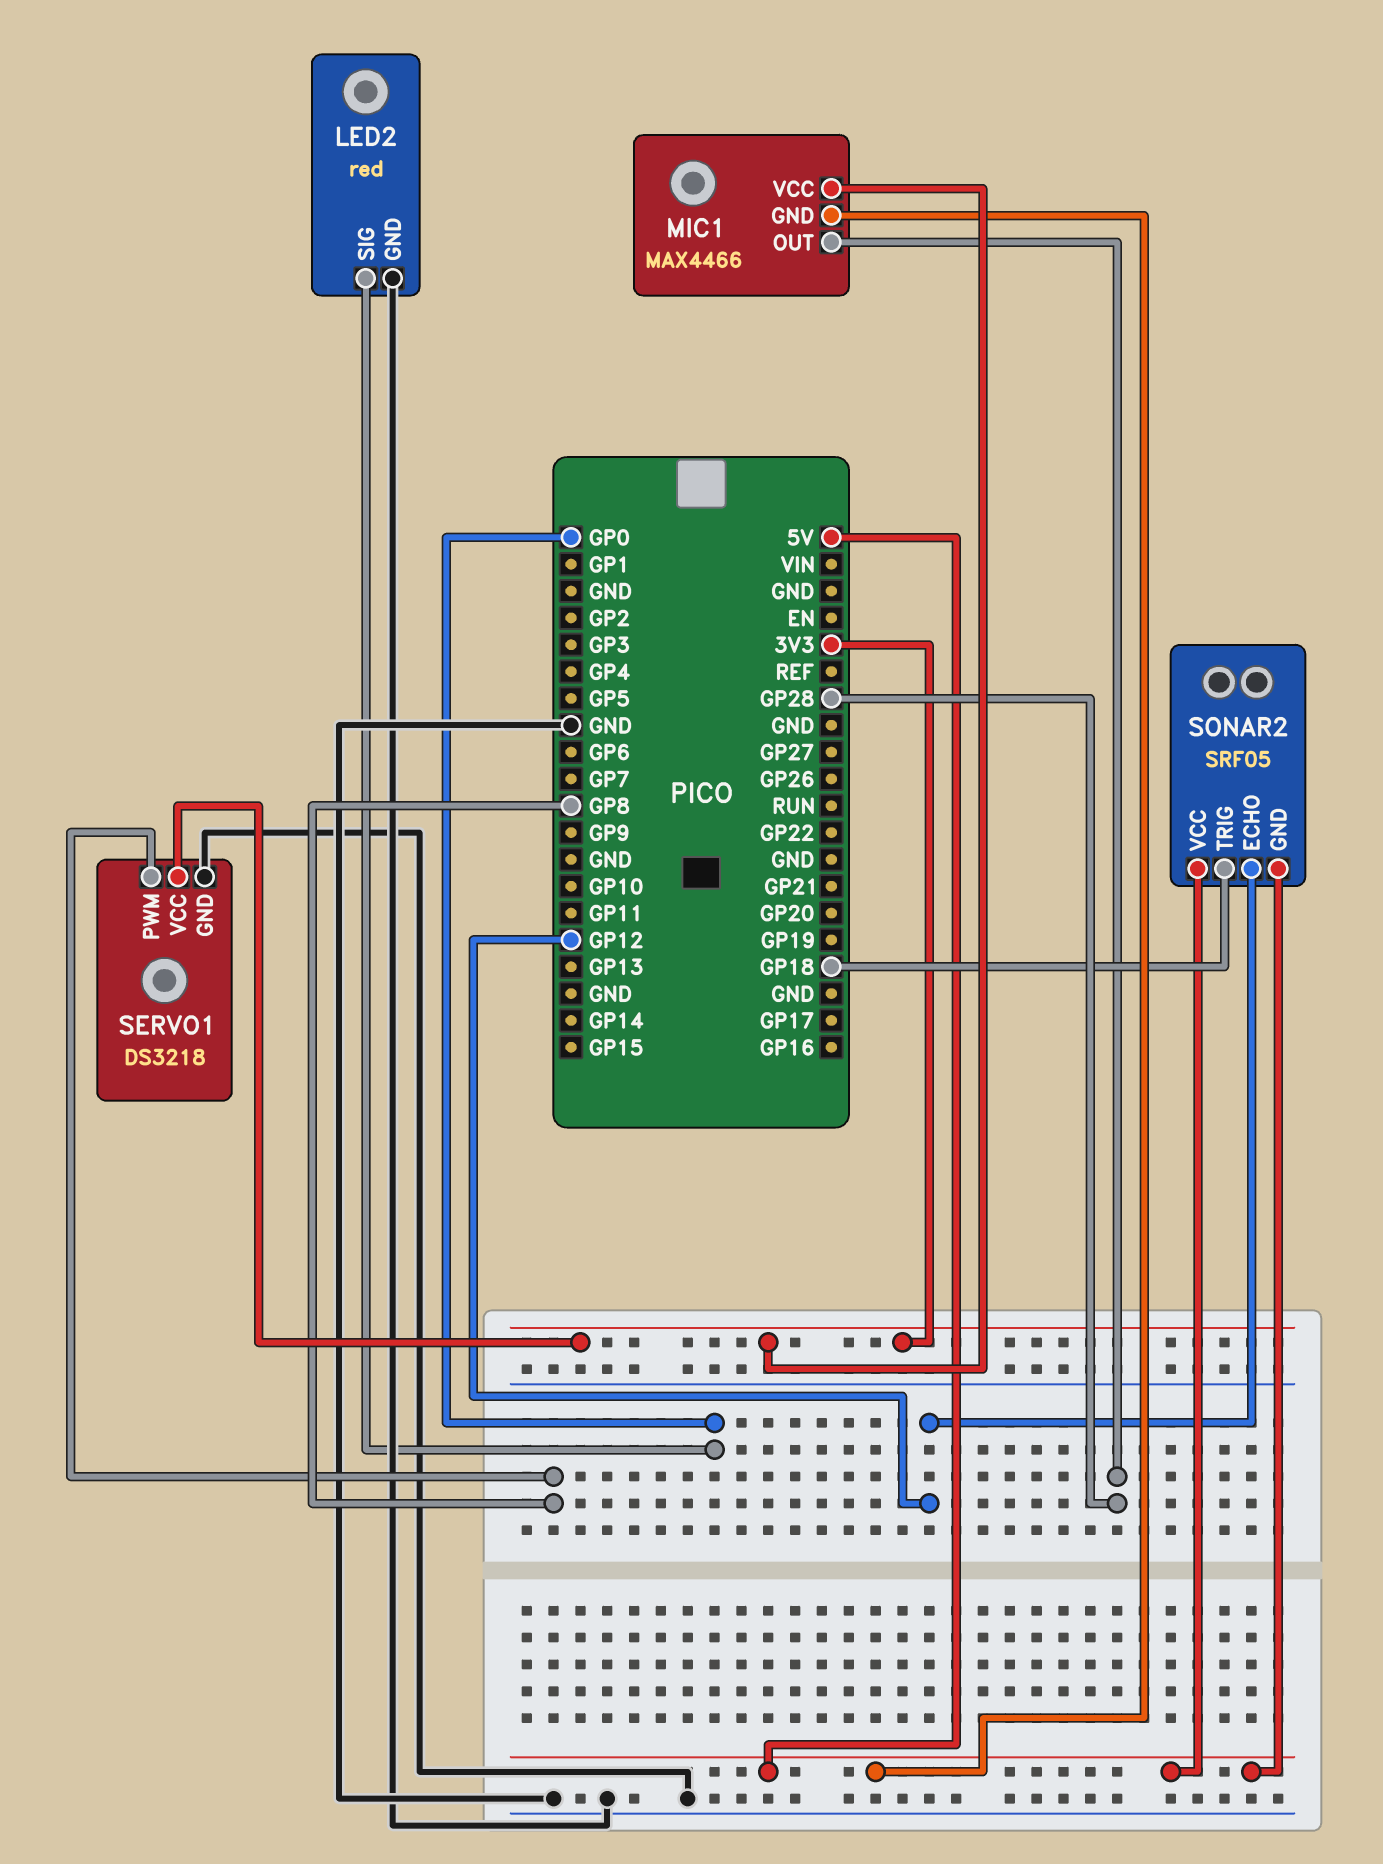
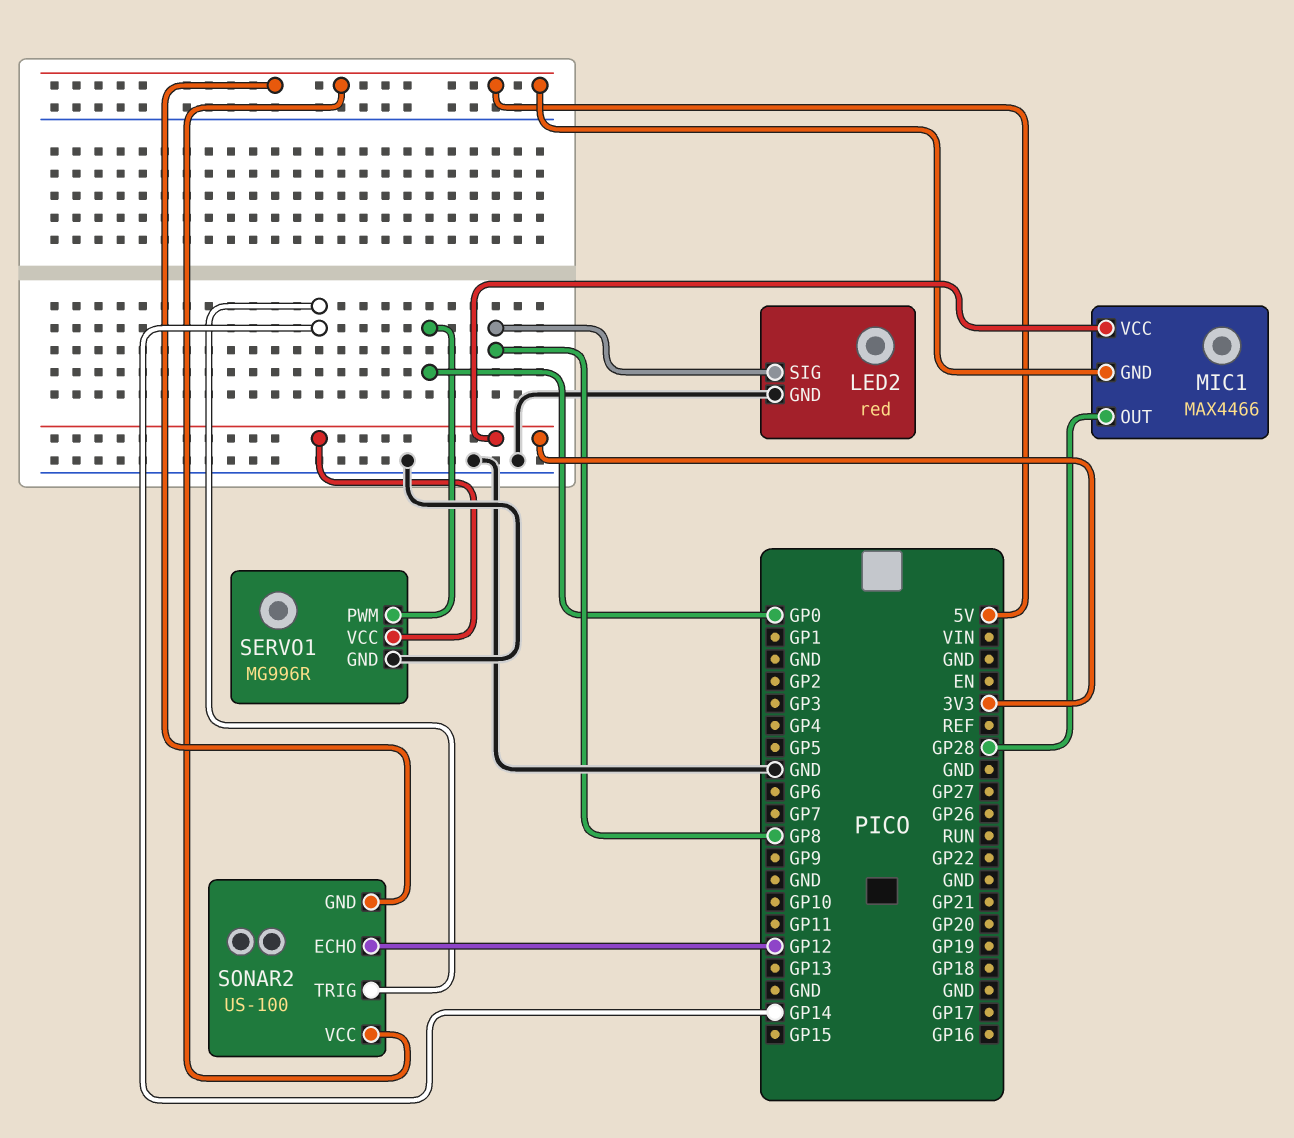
LED2 pin SIG: GP0 -> GP8
SERVO1: DS3218 -> MG996R
SERVO1 pin PWM: GP8 -> GP0
SONAR2: SRF05 -> US-100
SONAR2 pin TRIG: GP18 -> GP14

